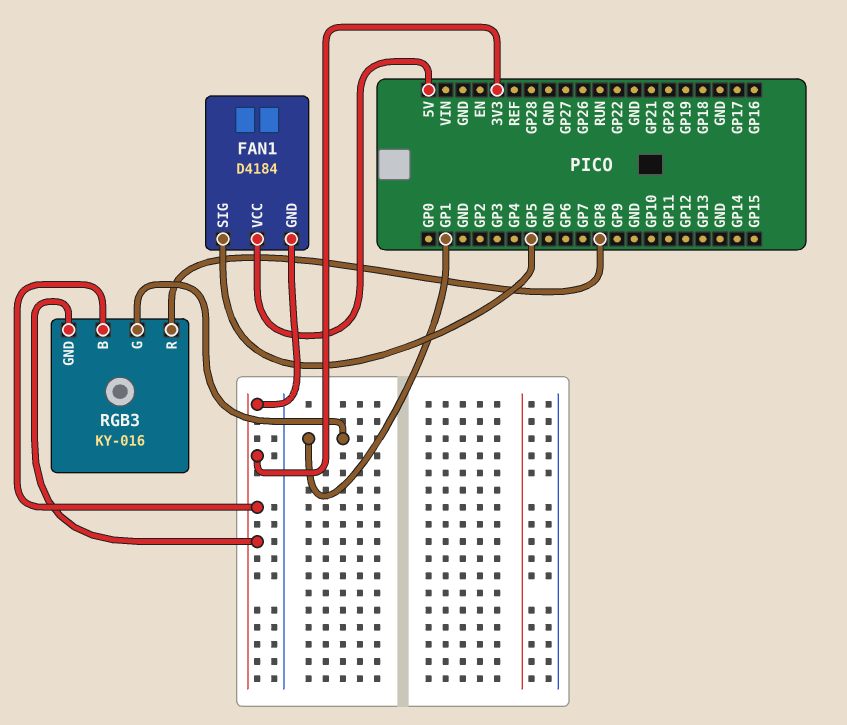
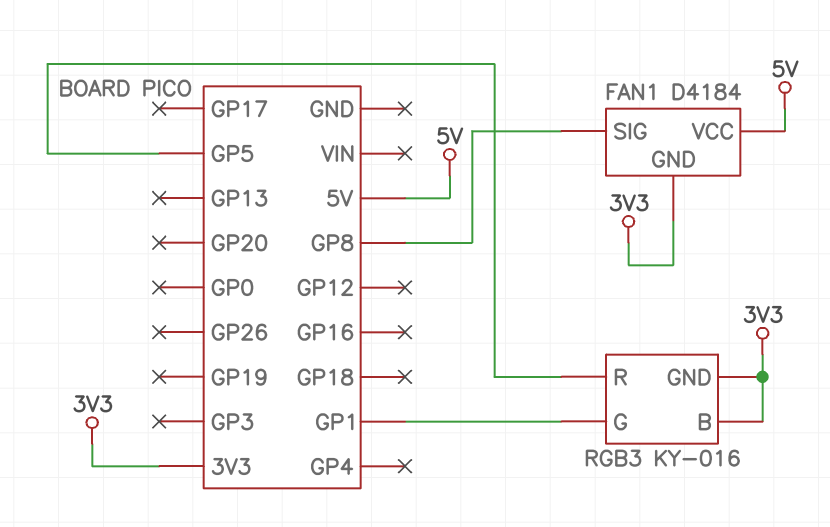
FAN1 pin SIG: GP5 -> GP8
RGB3 pin R: GP8 -> GP5

